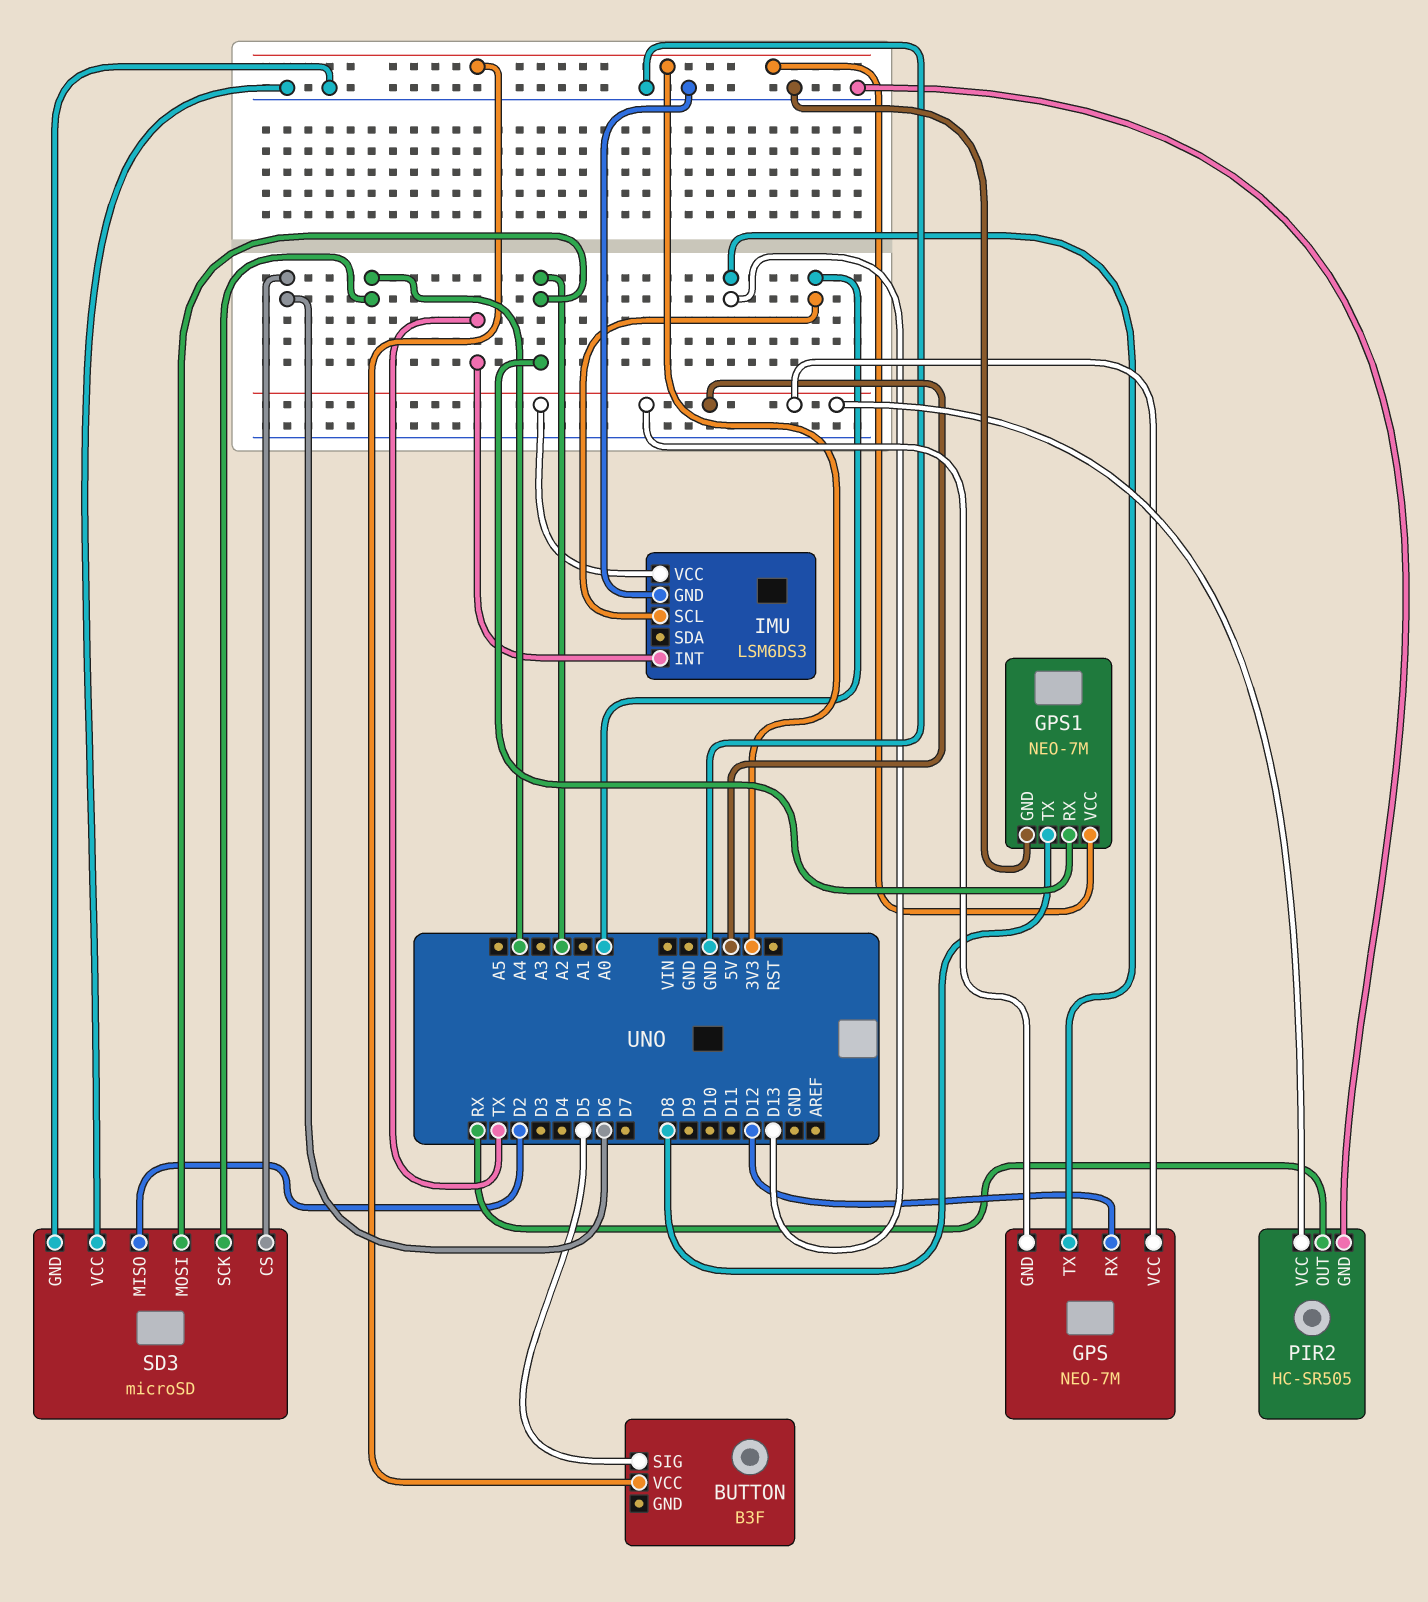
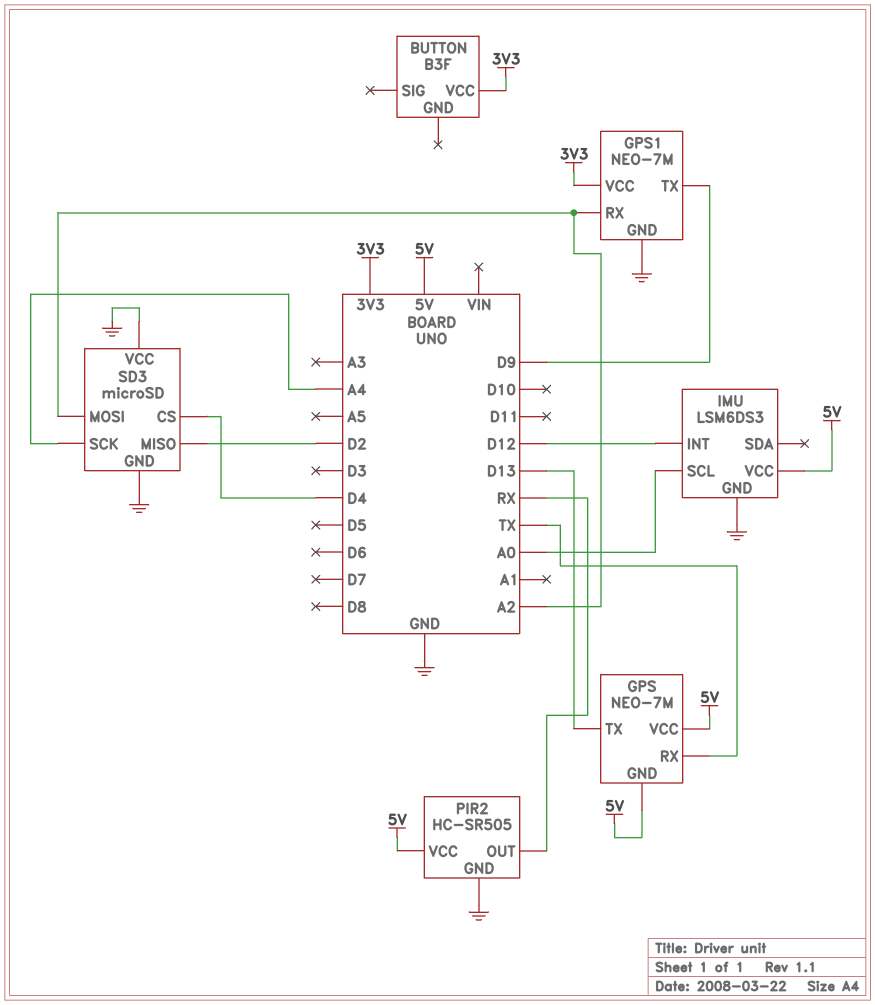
BUTTON pin SIG: D5 -> none
GPS pin RX: D12 -> TX
GPS1 pin TX: D8 -> D9
IMU pin INT: TX -> D12
SD3 pin CS: D6 -> D4

